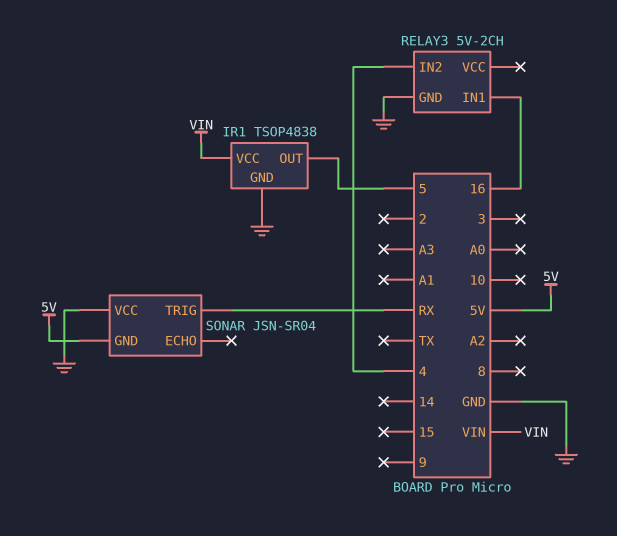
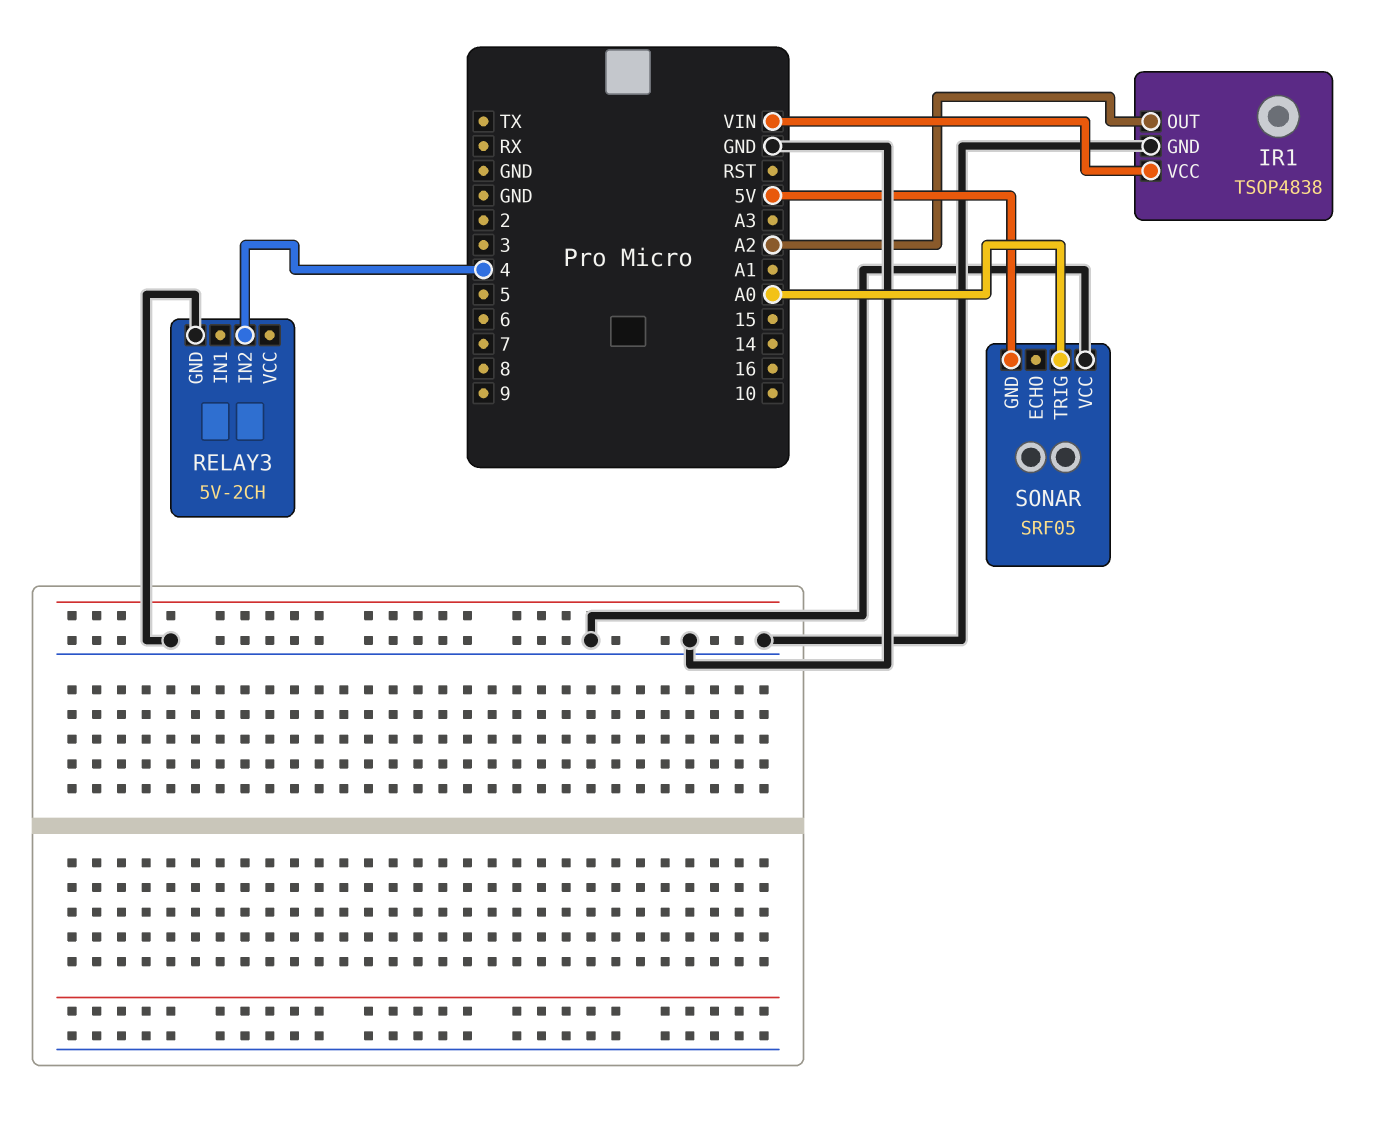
IR1 pin OUT: 5 -> A2
RELAY3 pin IN1: 16 -> none
SONAR: JSN-SR04 -> SRF05
SONAR pin TRIG: RX -> A0

